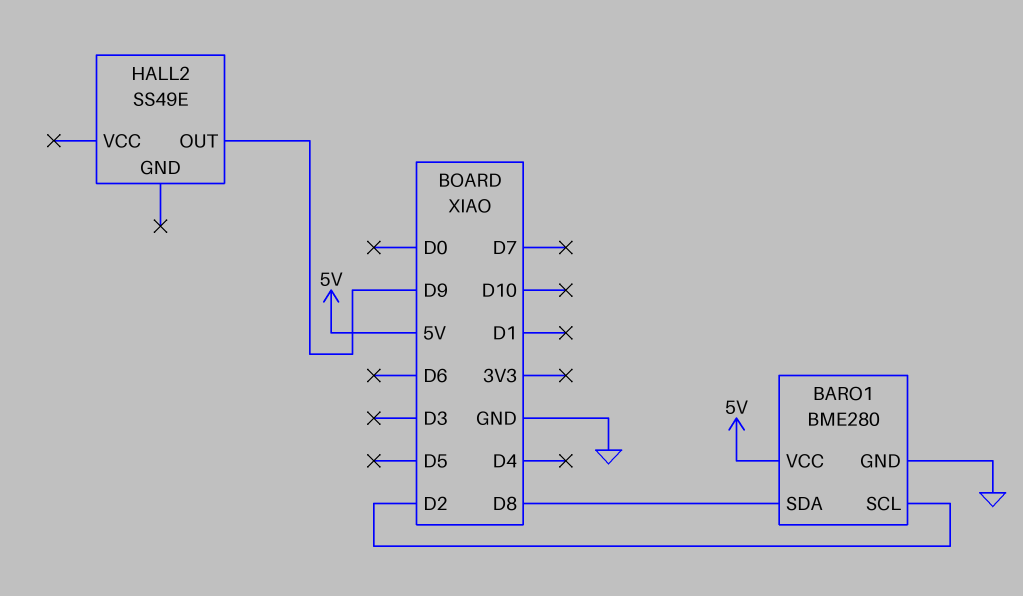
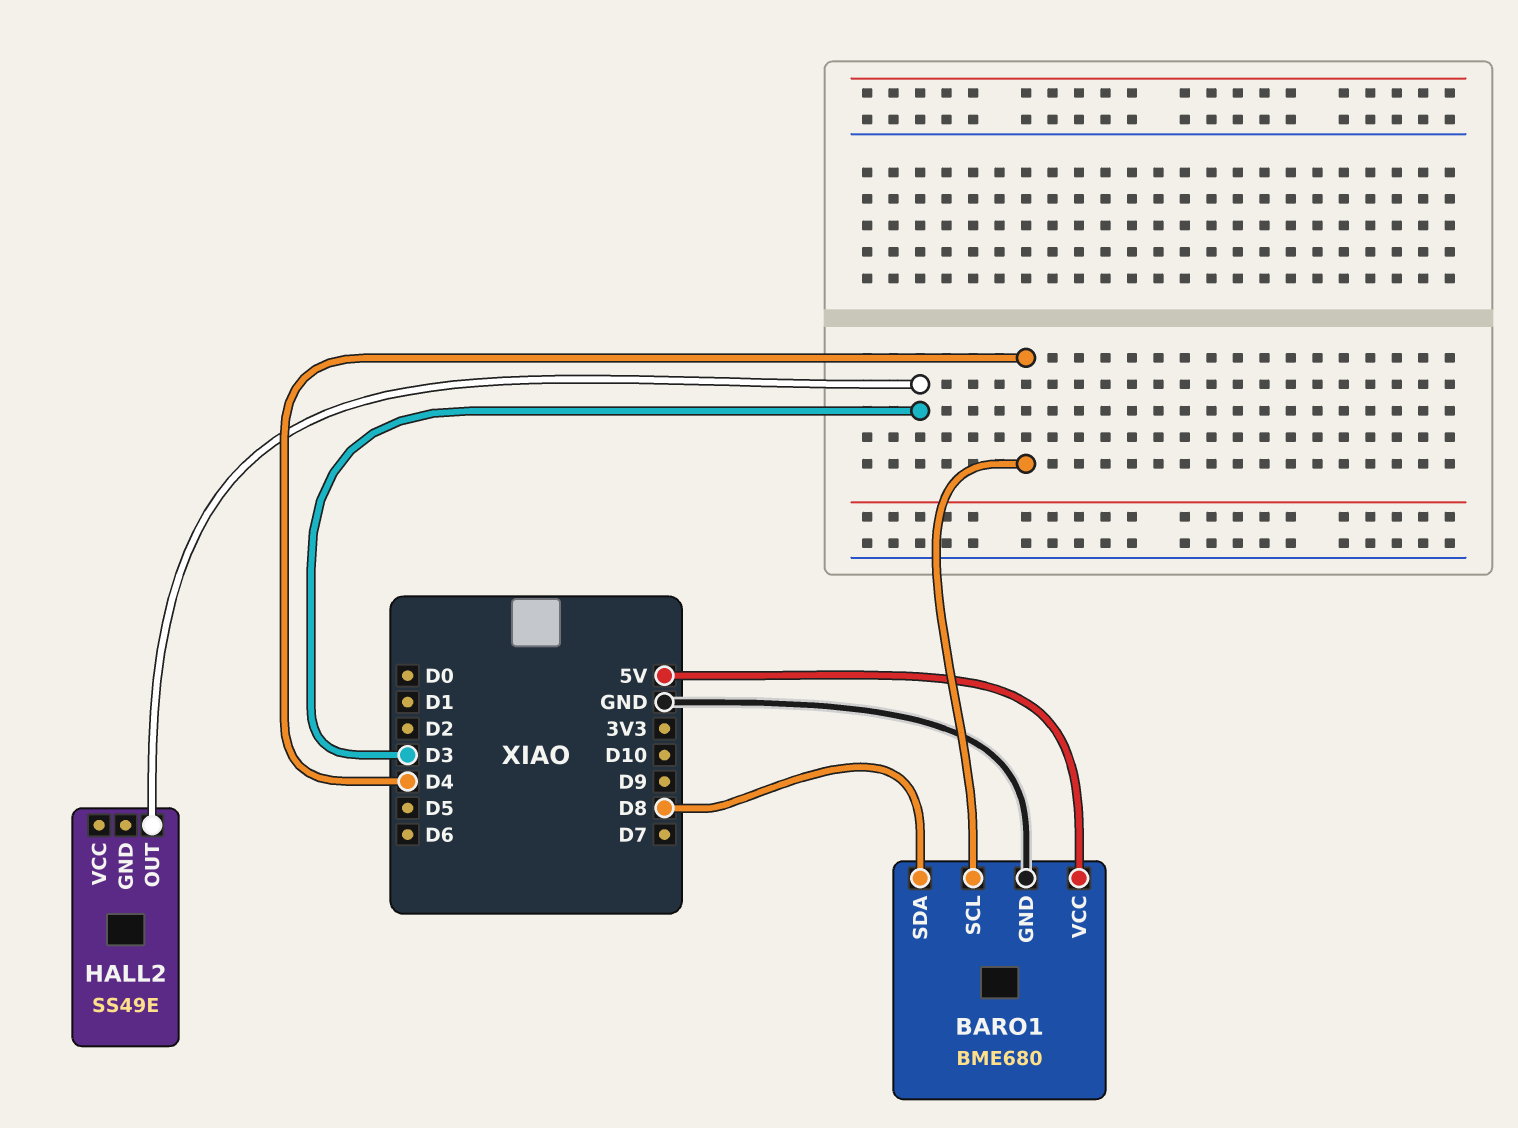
BARO1: BME280 -> BME680
BARO1 pin SCL: D2 -> D4
HALL2 pin OUT: D9 -> D3

